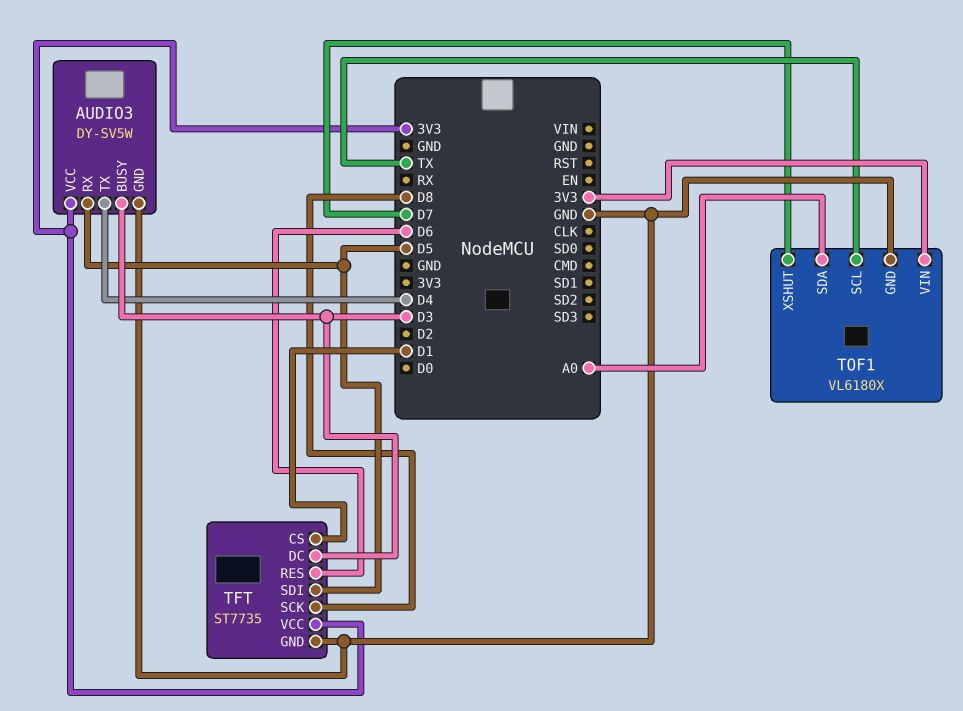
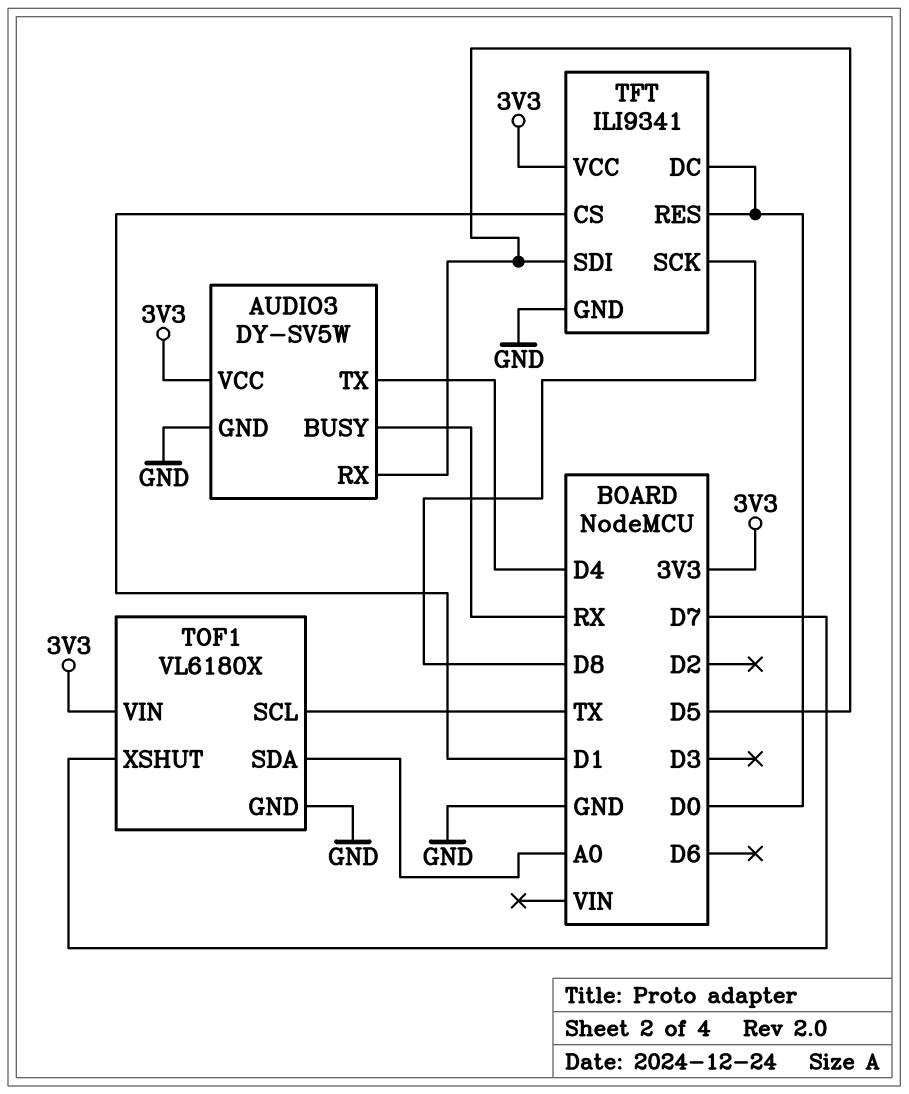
AUDIO3 pin BUSY: D3 -> RX
TFT: ST7735 -> ILI9341
TFT pin DC: D3 -> D0
TFT pin RES: D6 -> D0

